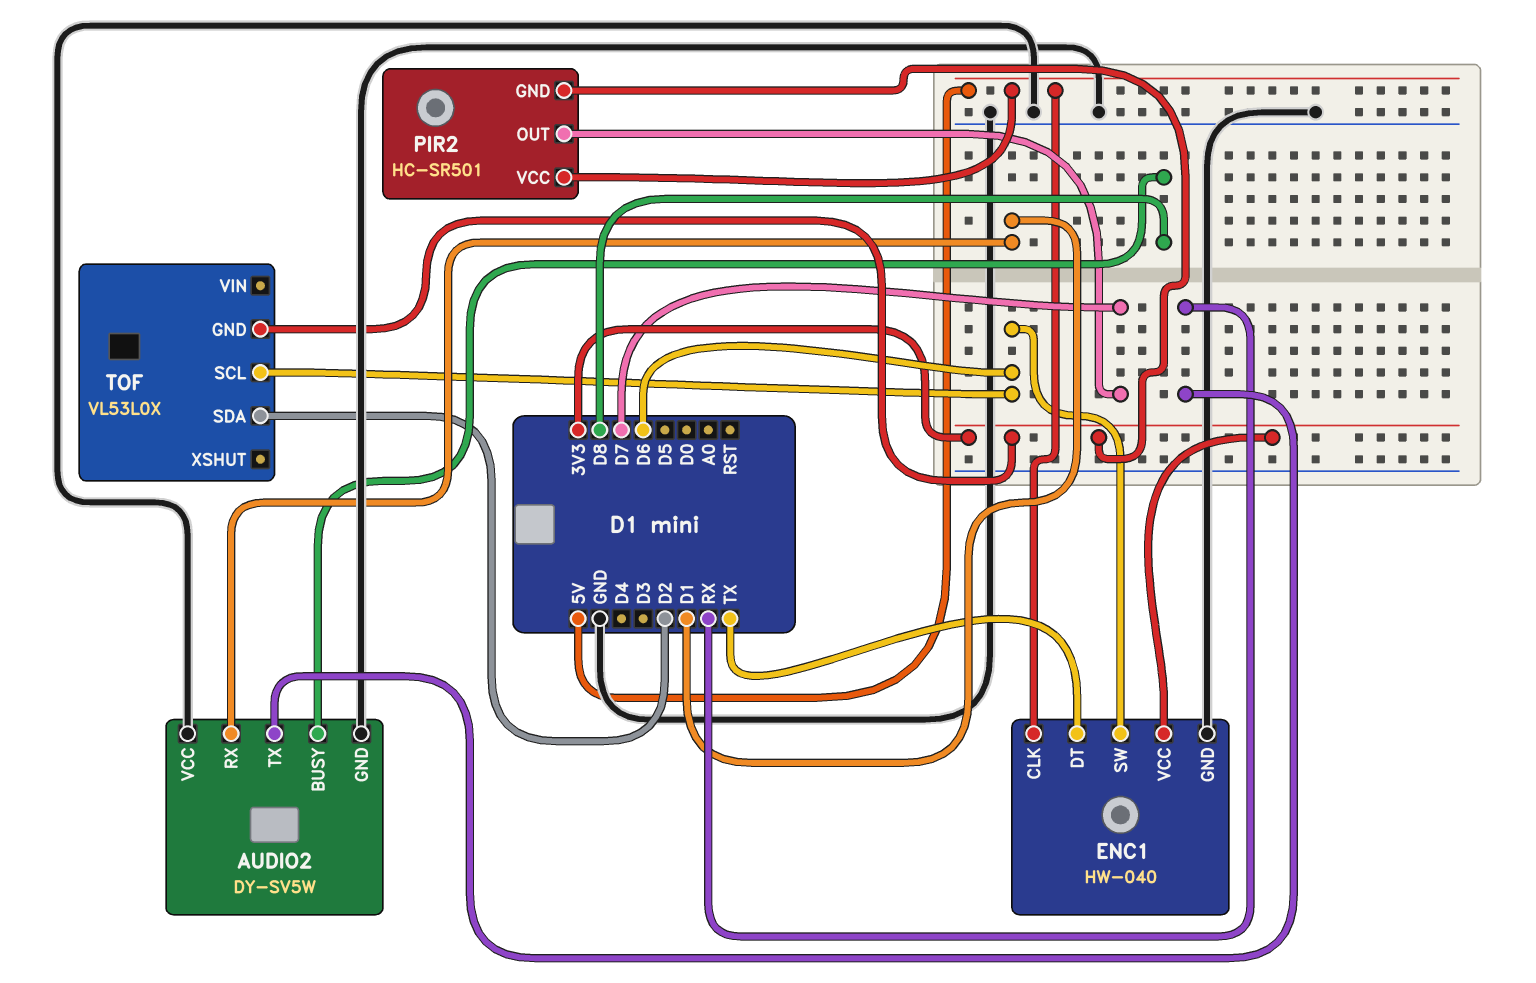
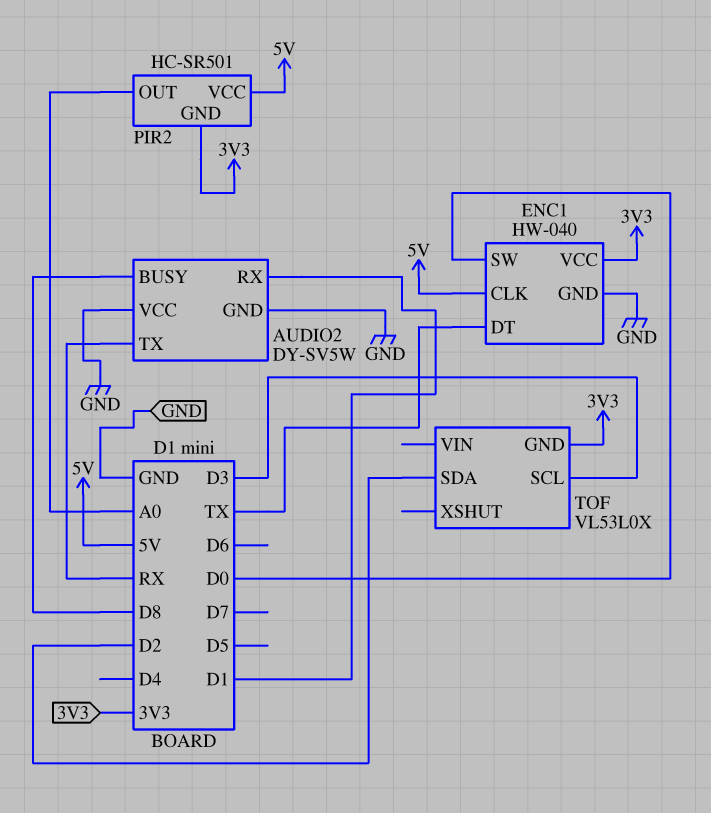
ENC1 pin SW: D6 -> D0
PIR2 pin OUT: D7 -> A0
TOF pin SCL: D6 -> D3

